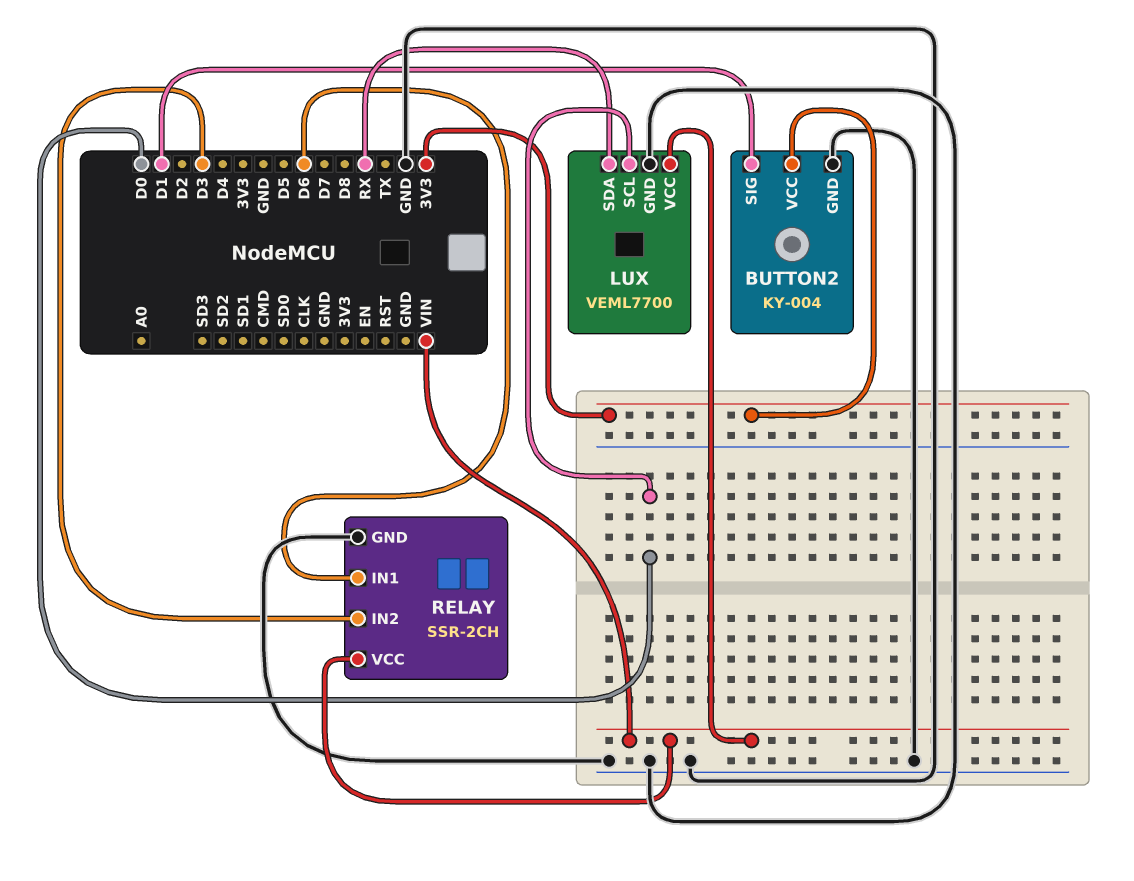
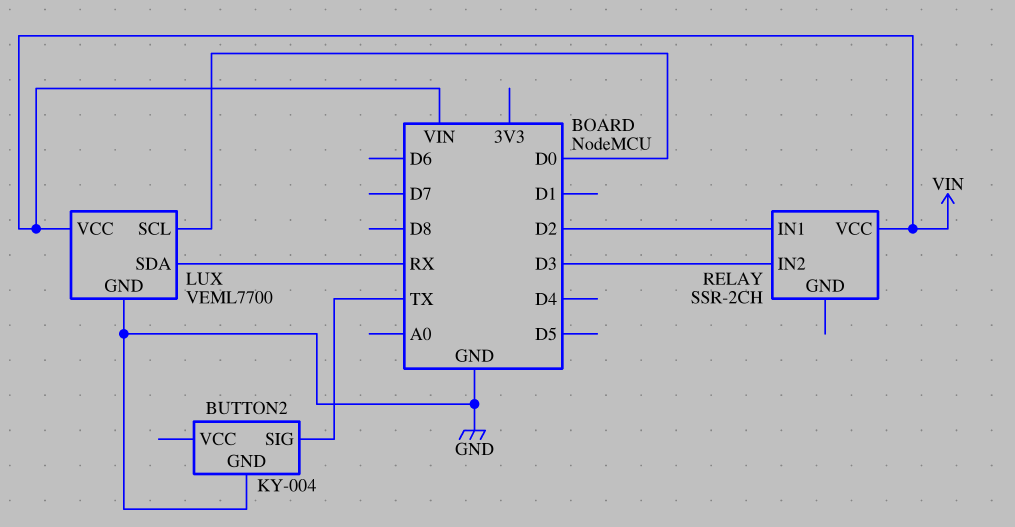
BUTTON2 pin SIG: D1 -> TX
BUTTON2 pin VCC: 3V3 -> none
RELAY pin GND: GND -> none
RELAY pin IN1: D6 -> D2

